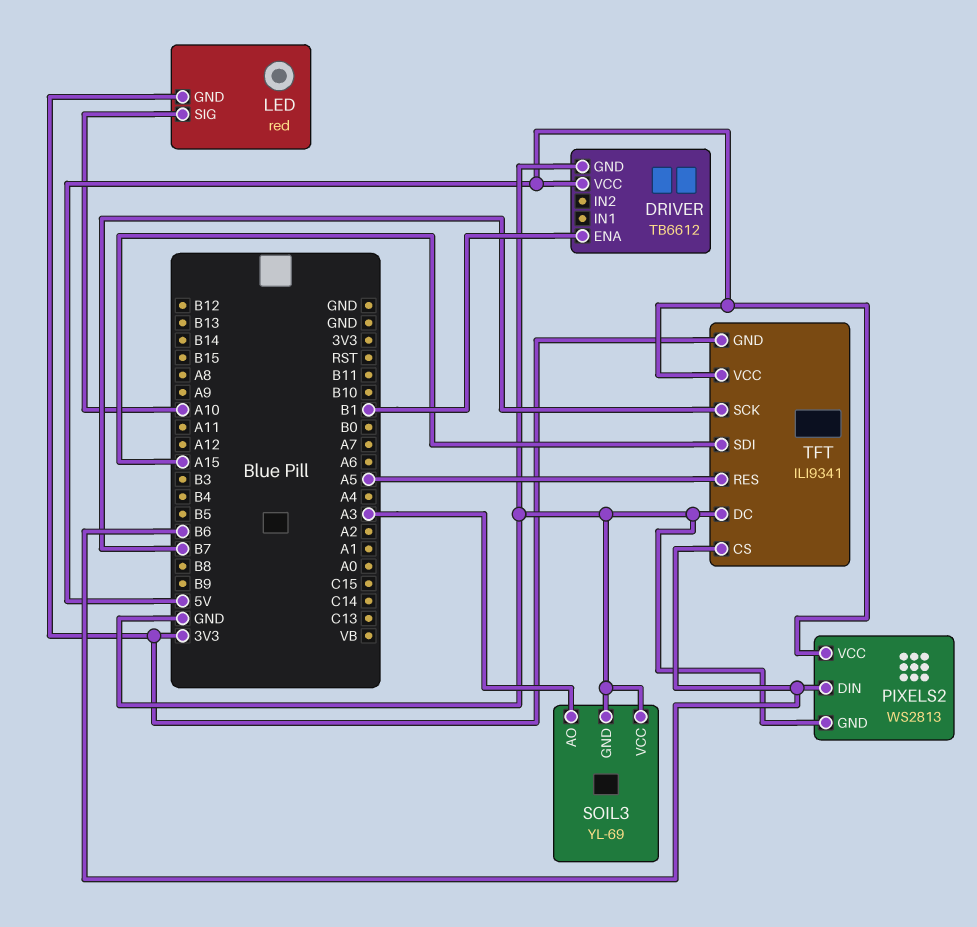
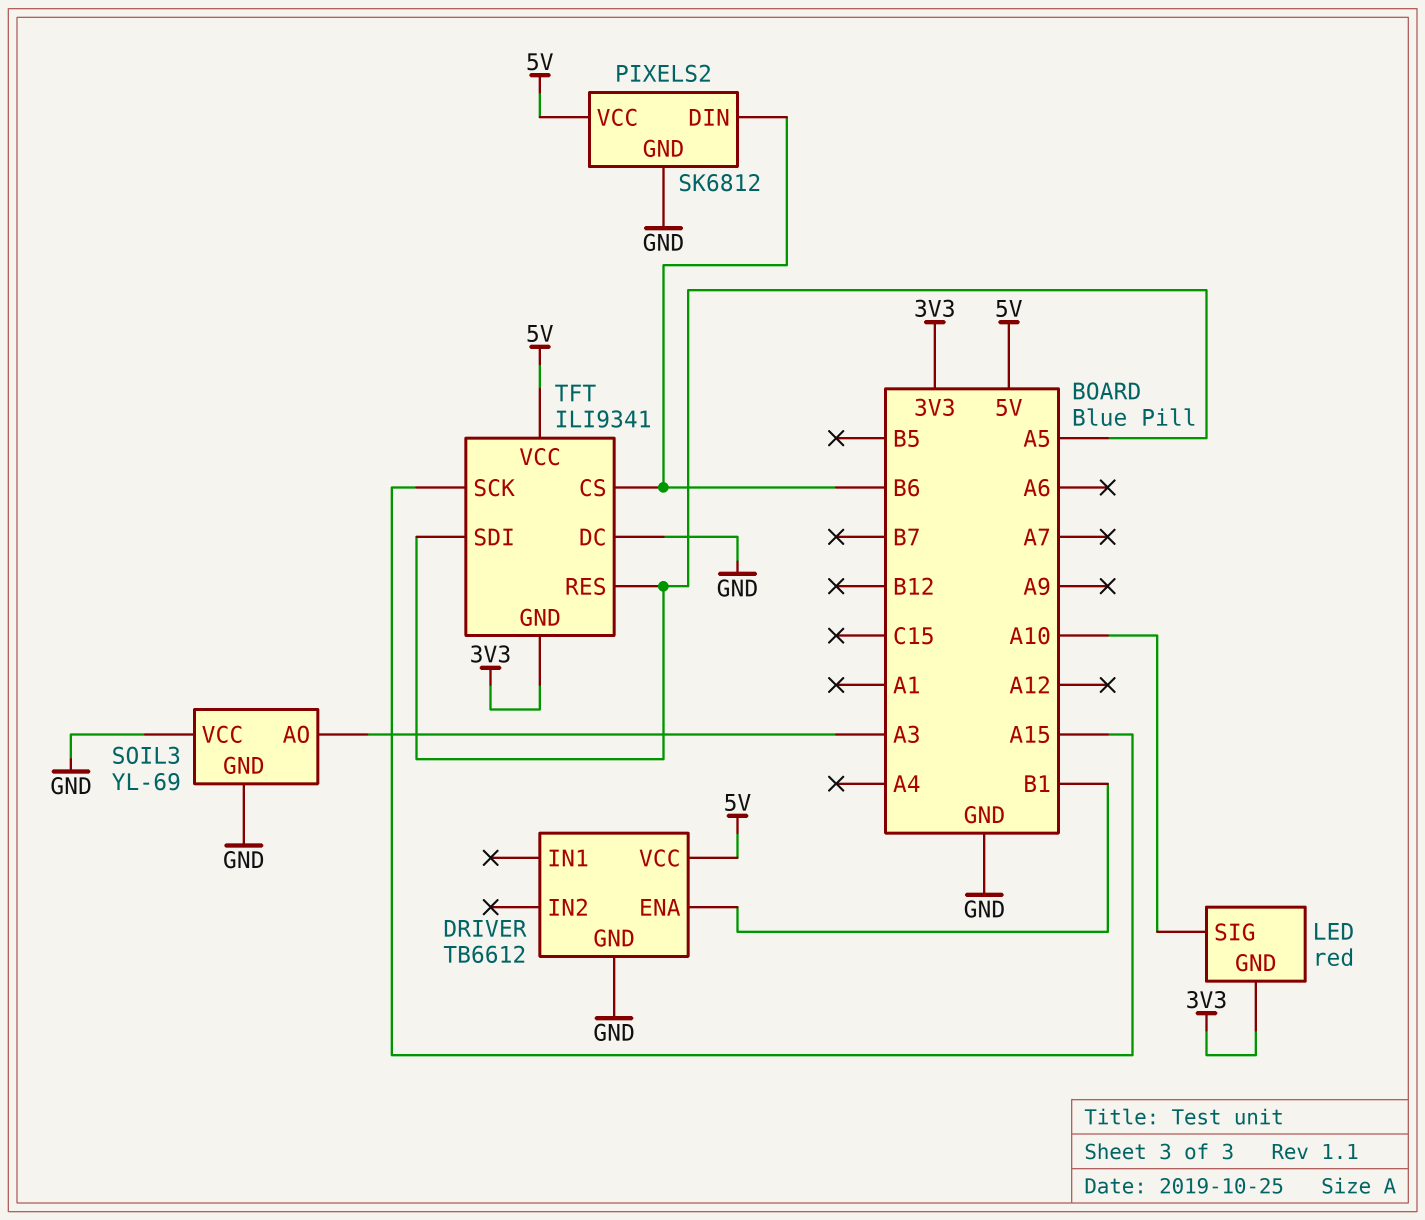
PIXELS2: WS2813 -> SK6812
TFT pin SCK: B7 -> A15
TFT pin SDI: A15 -> A5

